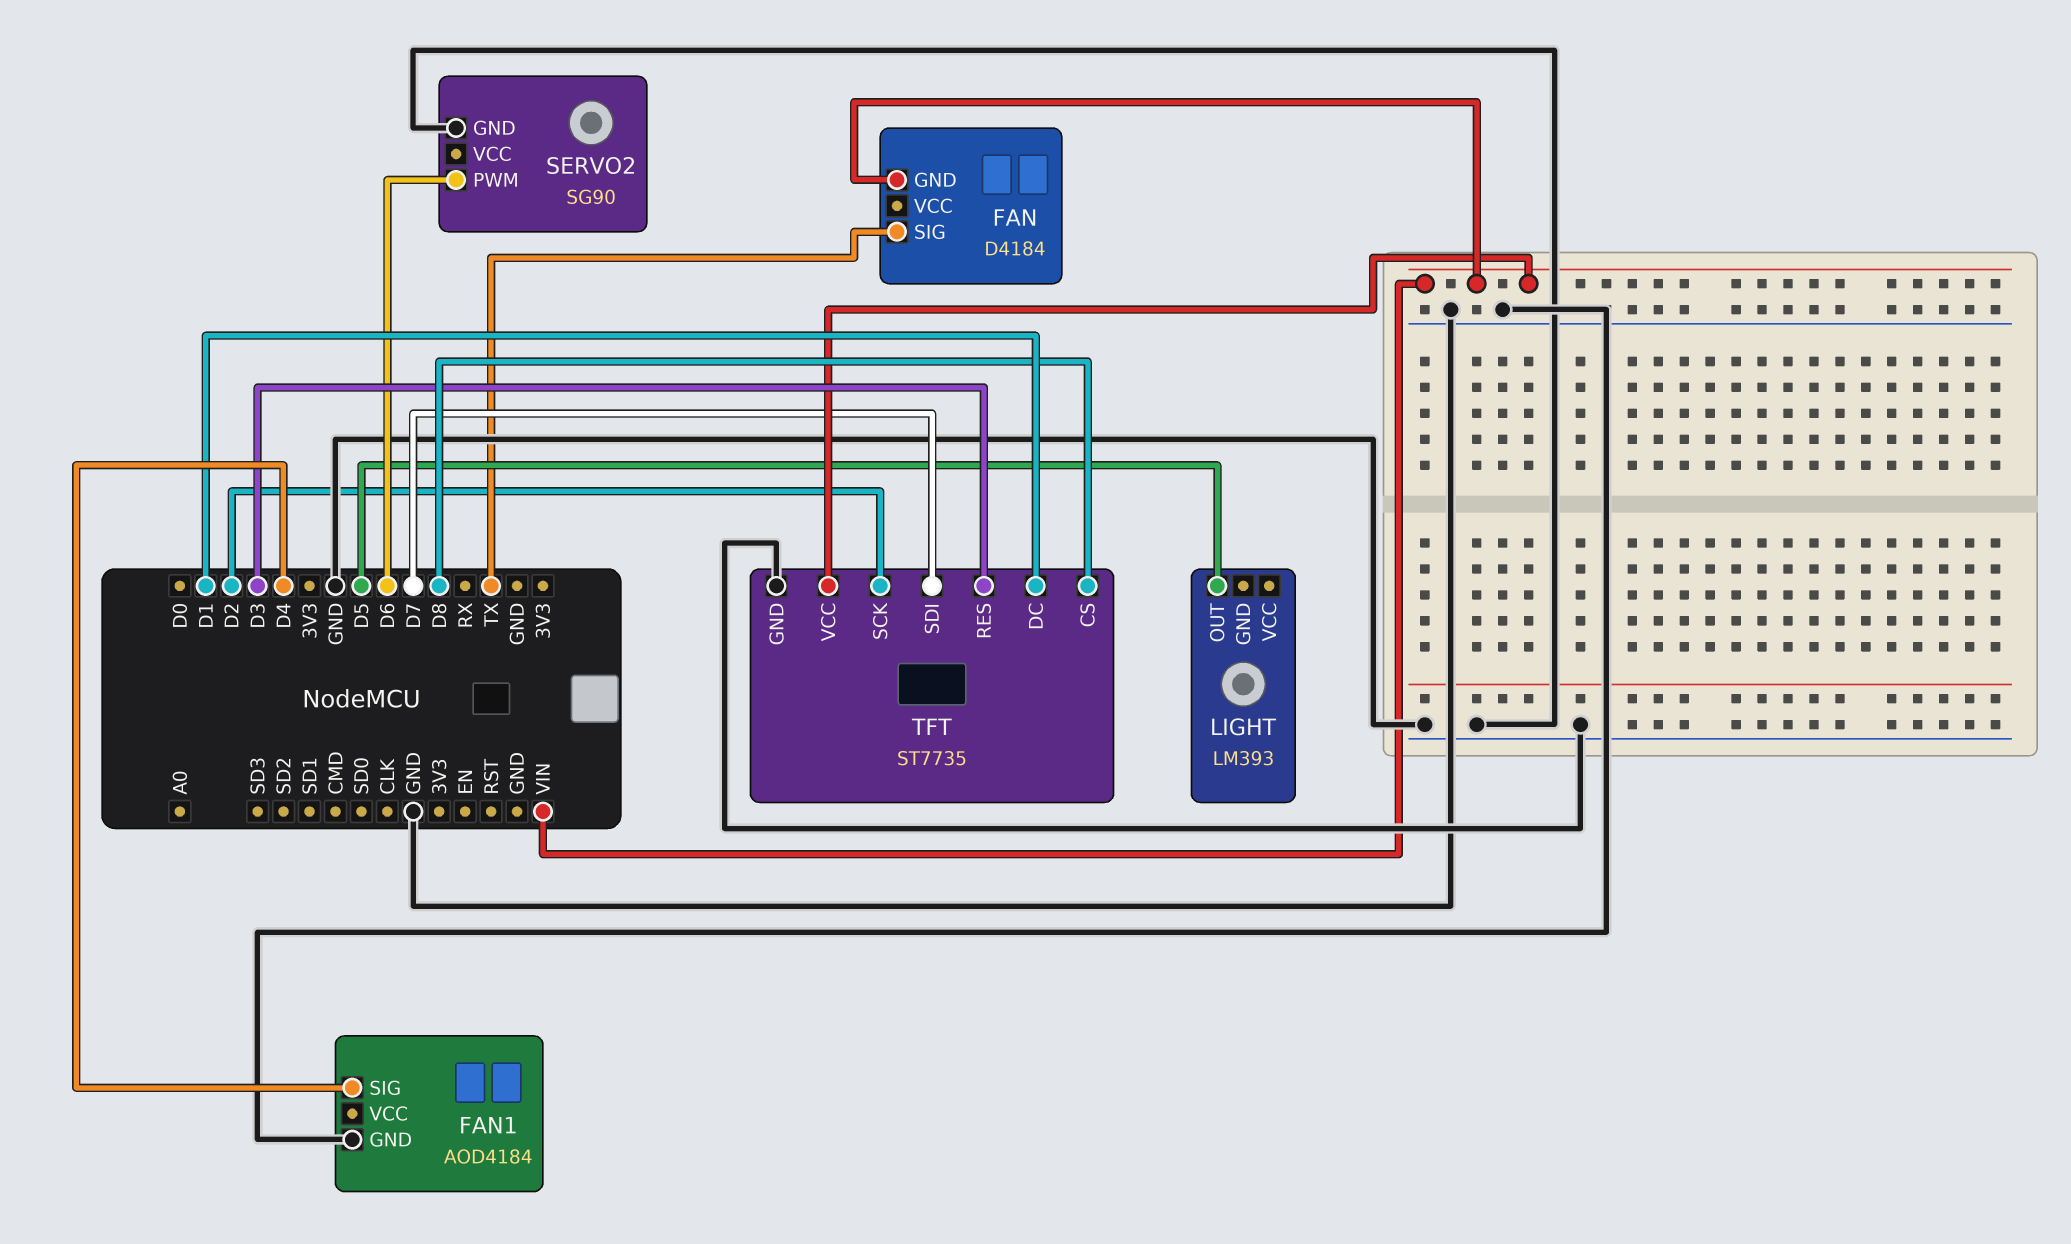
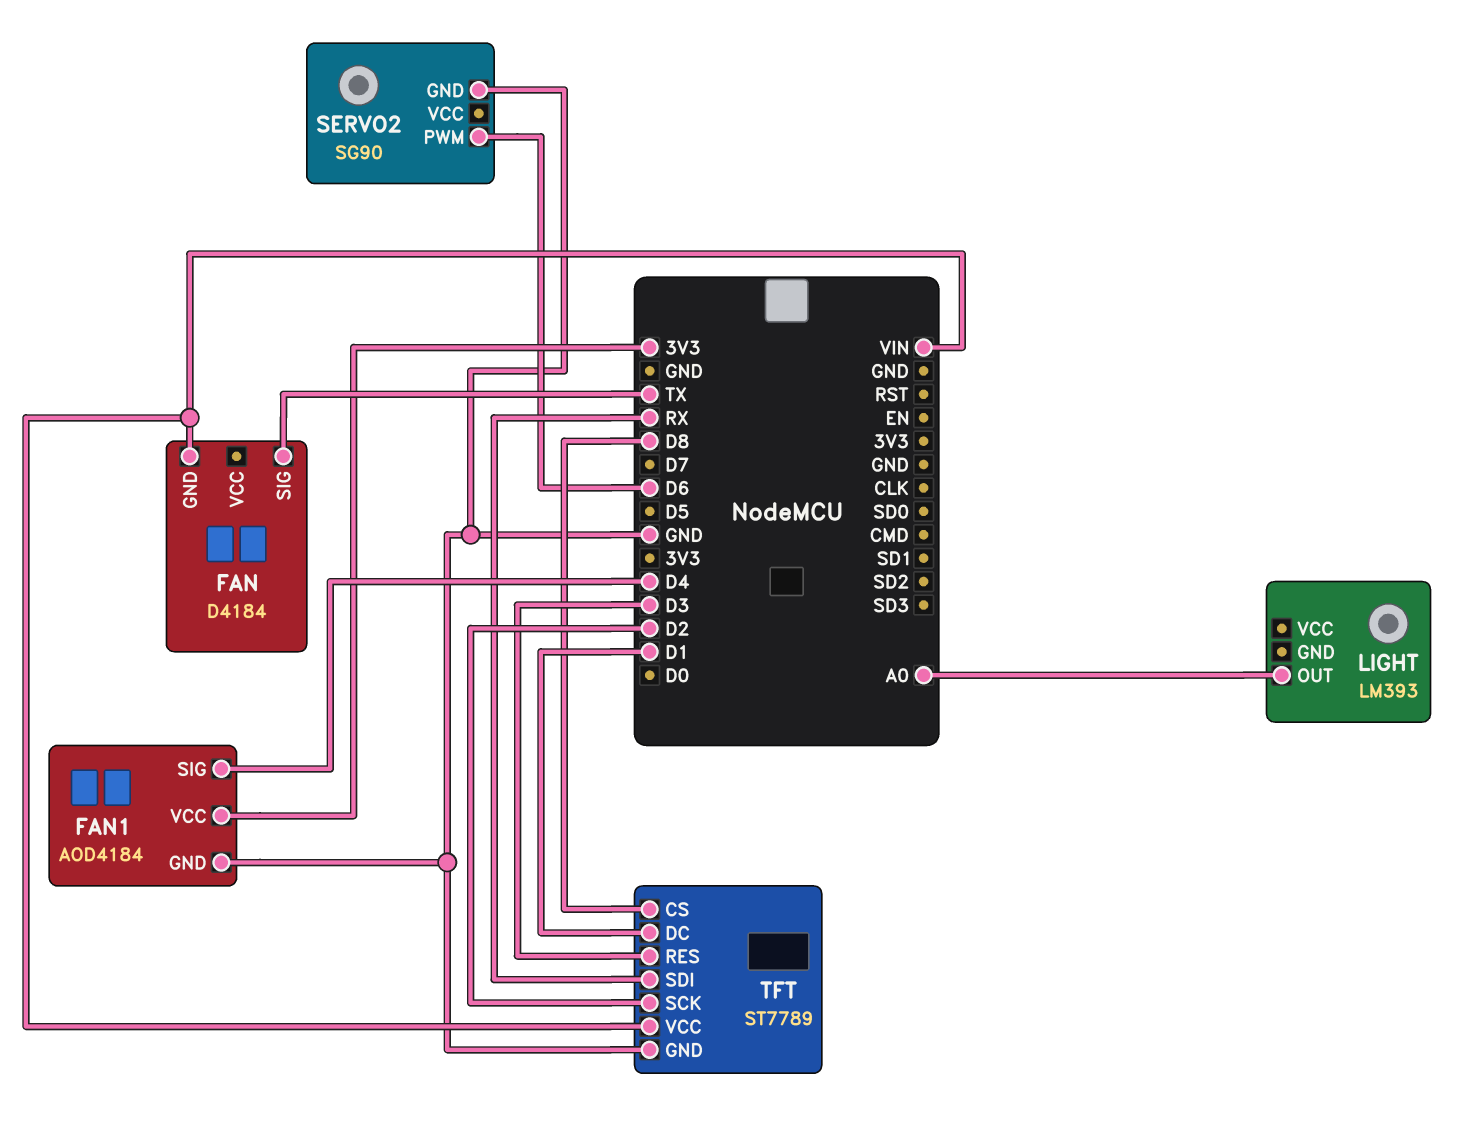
FAN1 pin VCC: none -> 3V3
LIGHT pin OUT: D5 -> A0
TFT: ST7735 -> ST7789
TFT pin SDI: D7 -> RX

